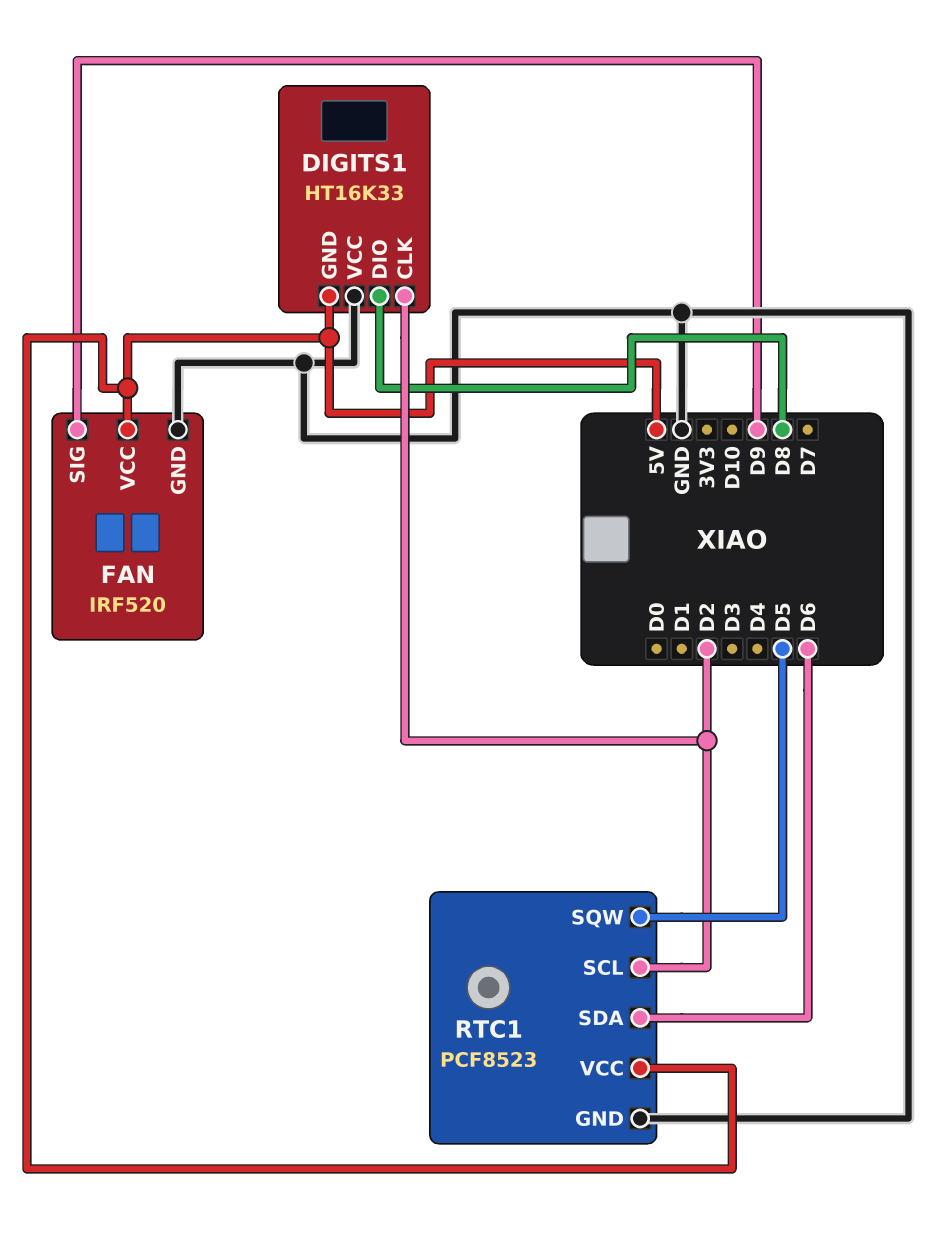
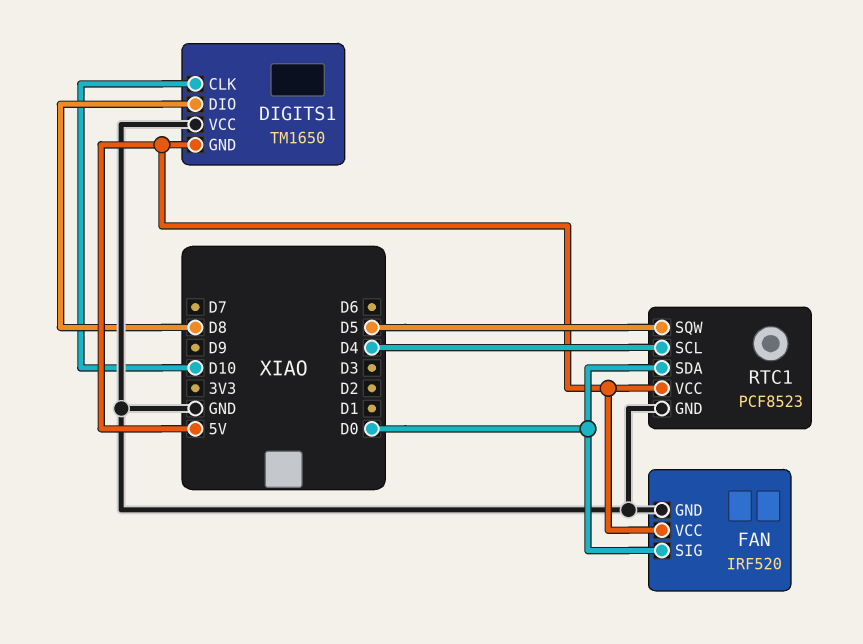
DIGITS1: HT16K33 -> TM1650
DIGITS1 pin CLK: D2 -> D10
FAN pin SIG: D9 -> D0
RTC1 pin SCL: D2 -> D4
RTC1 pin SDA: D6 -> D0

